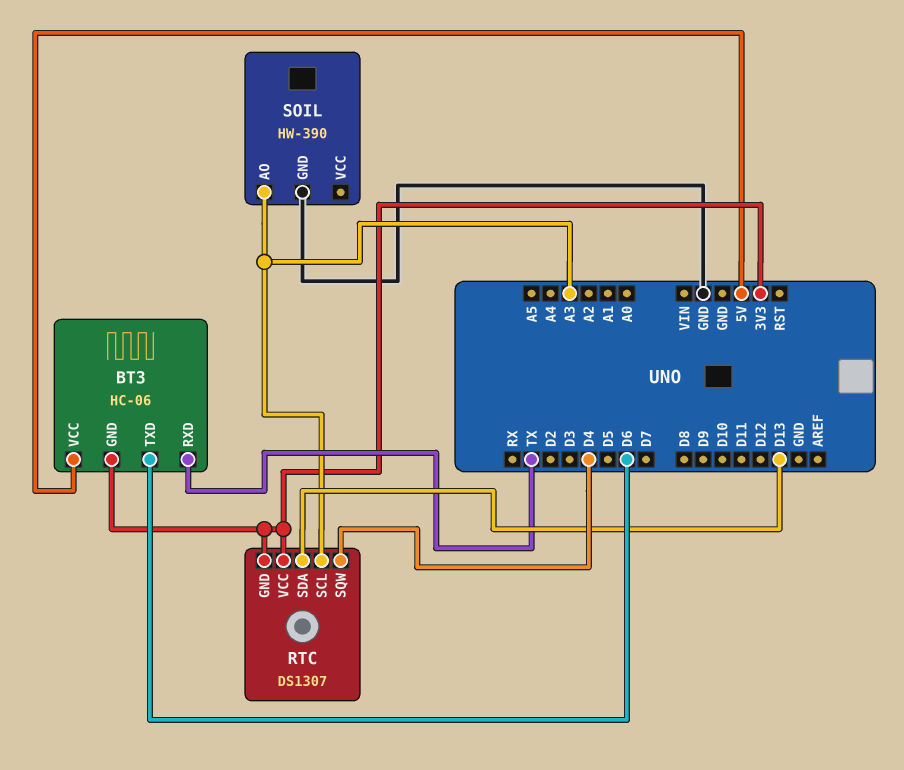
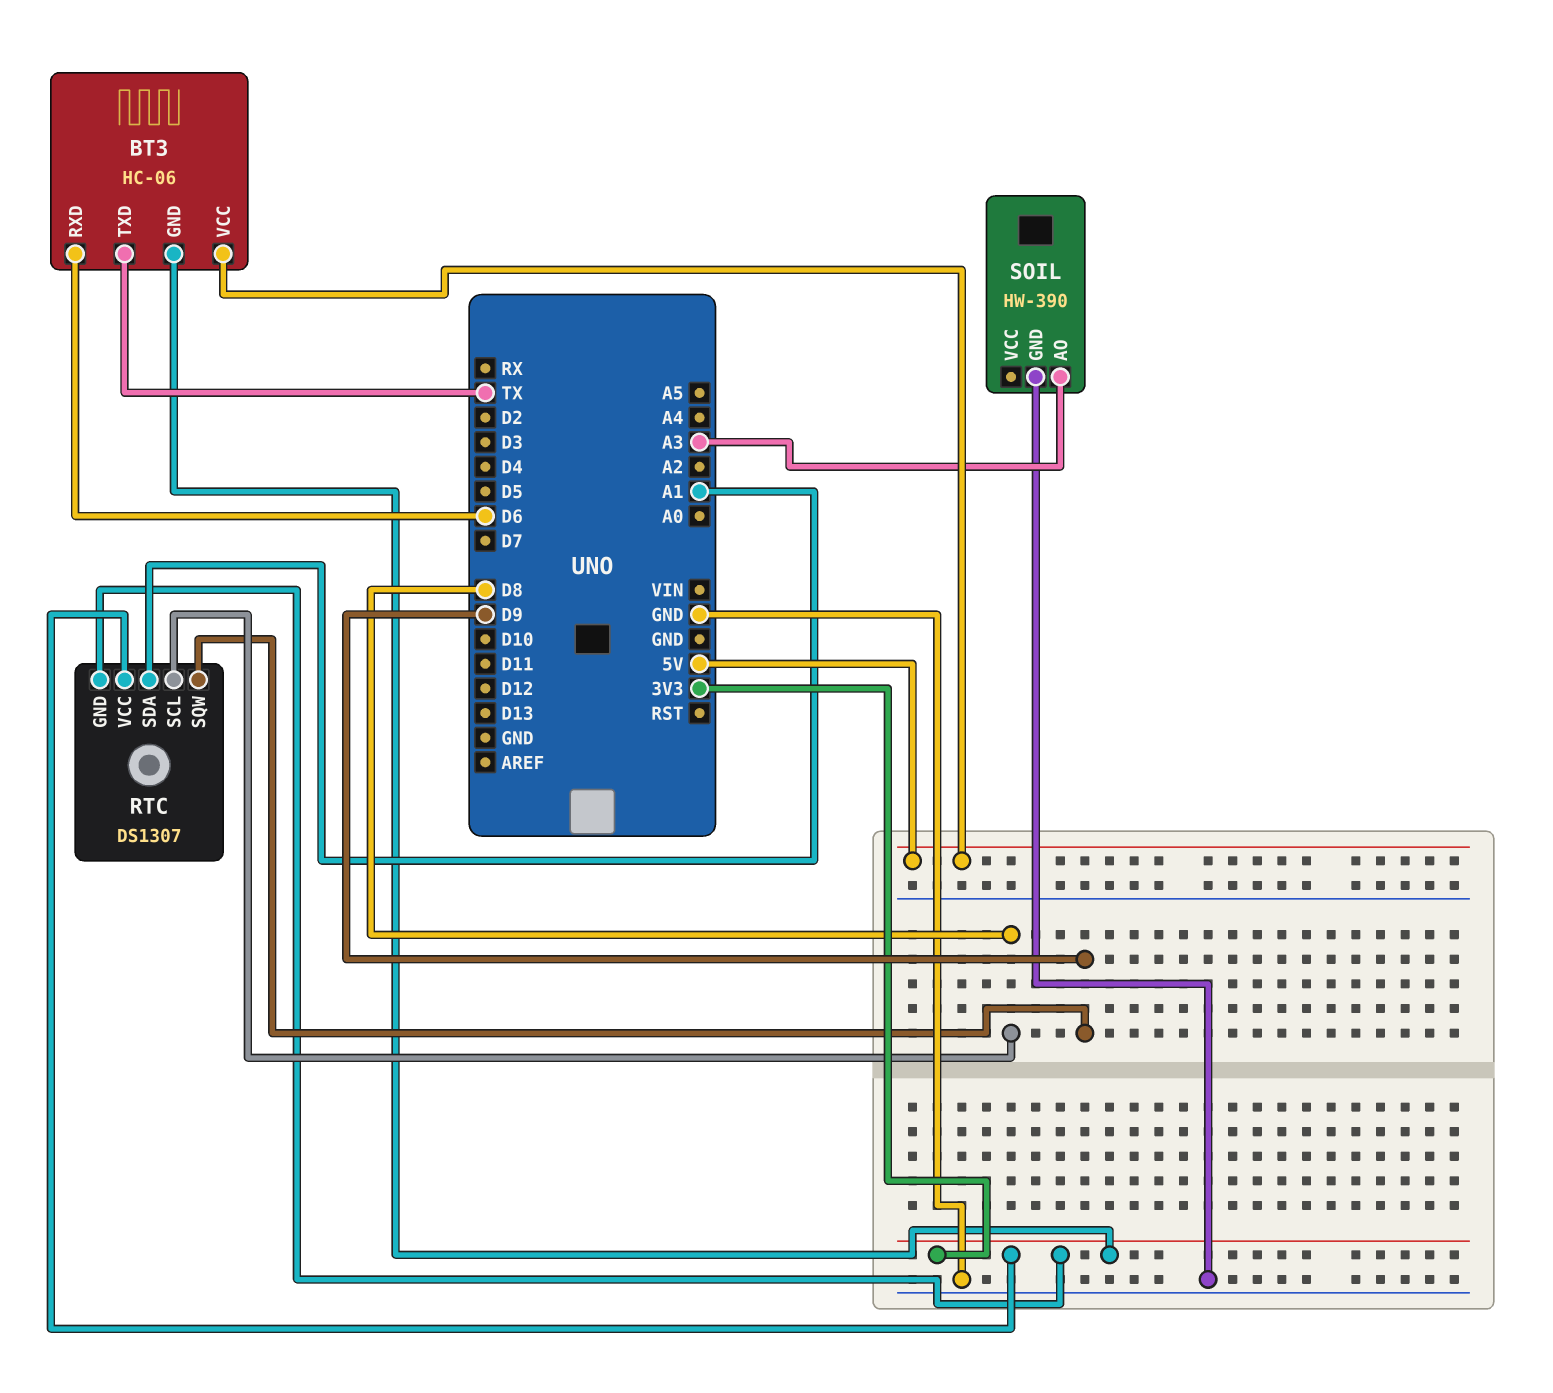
BT3 pin RXD: TX -> D6
BT3 pin TXD: D6 -> TX
RTC pin SCL: A3 -> D8
RTC pin SDA: D13 -> A1
RTC pin SQW: D4 -> D9

